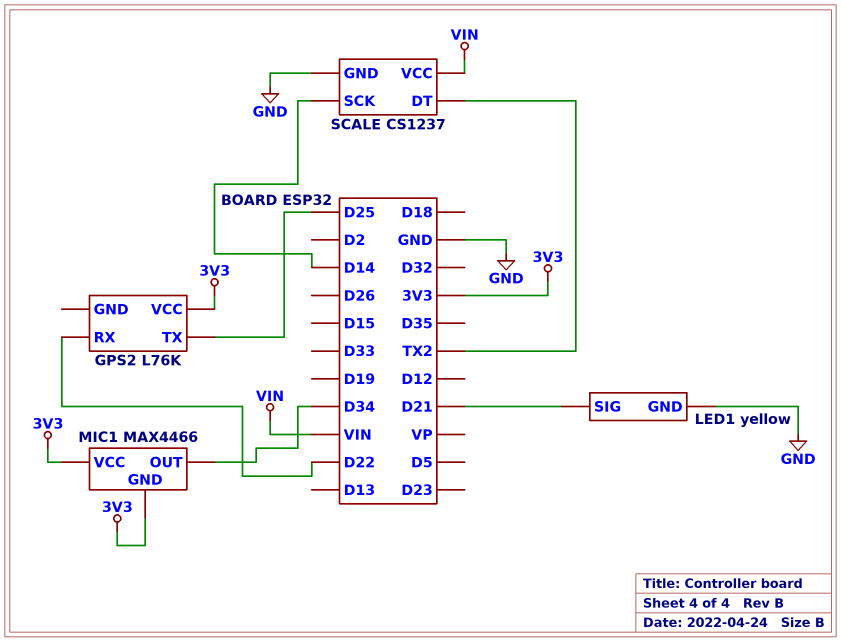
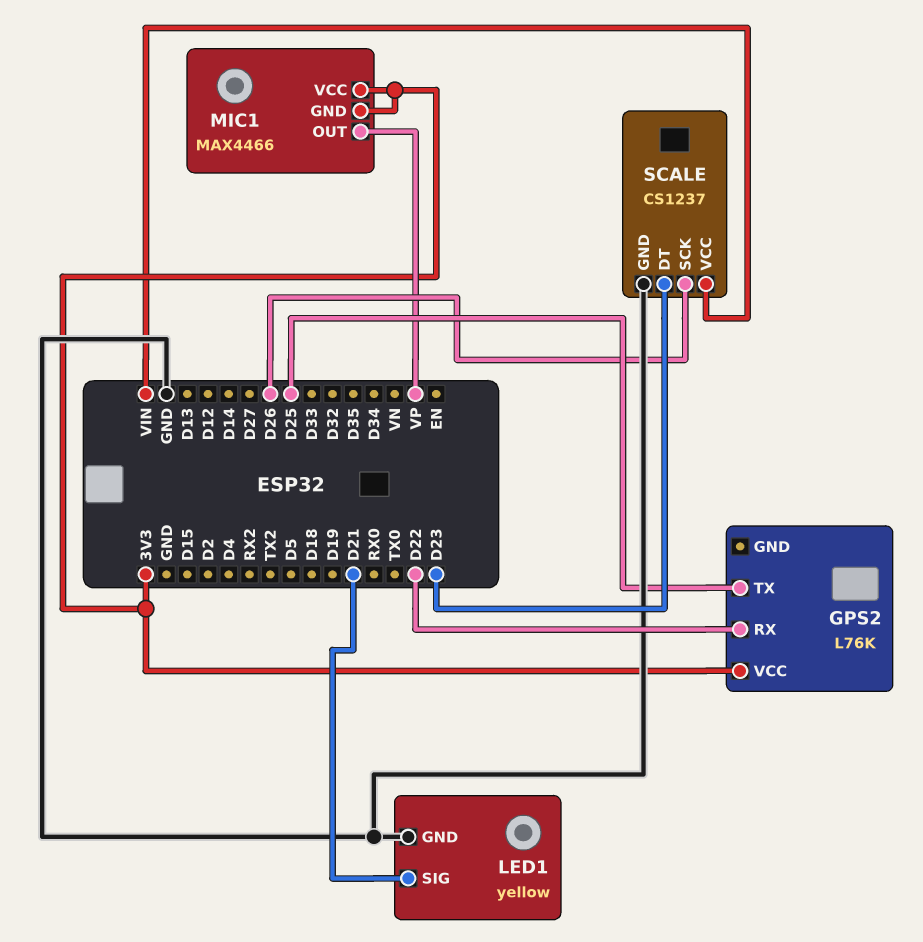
MIC1 pin OUT: D34 -> VP
SCALE pin DT: TX2 -> D23
SCALE pin SCK: D14 -> D26

